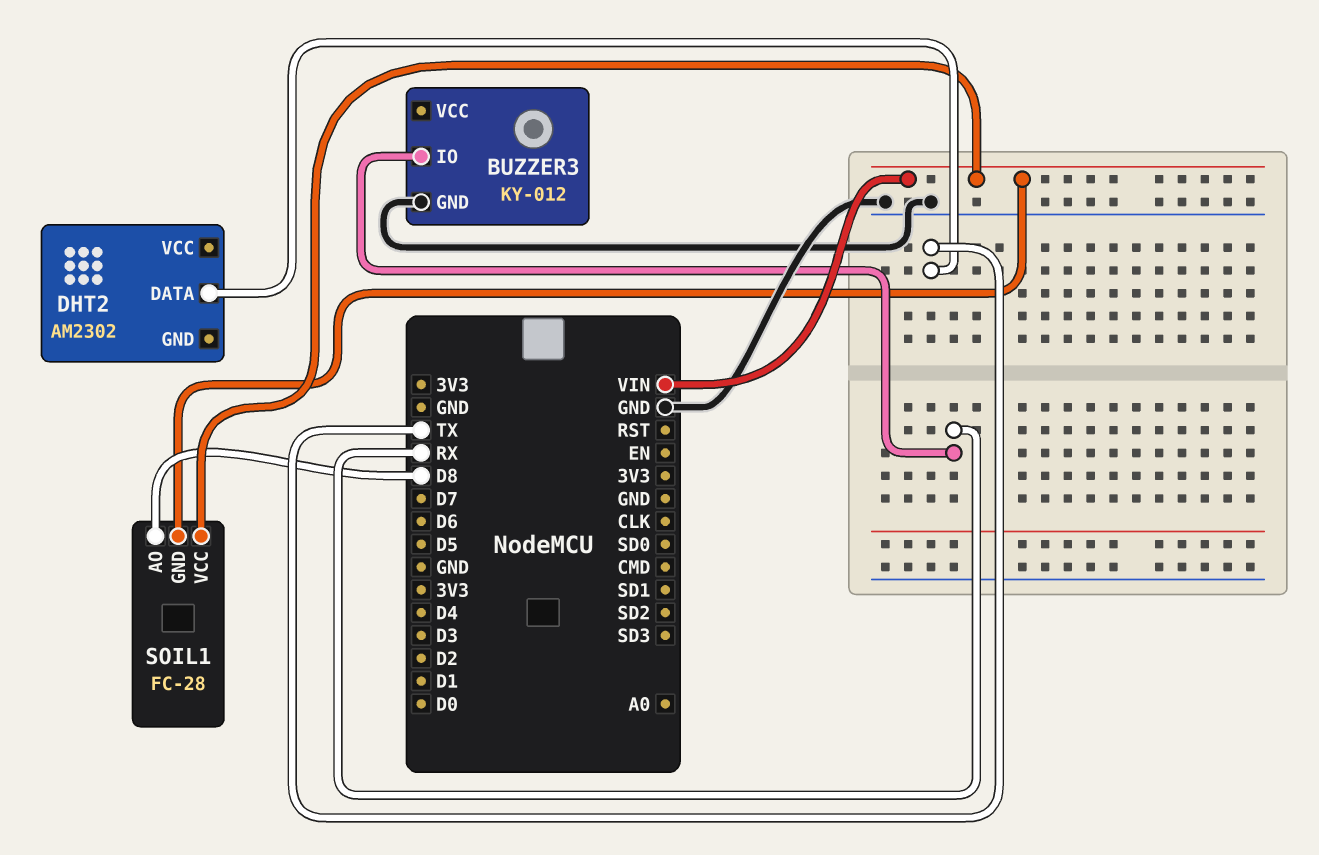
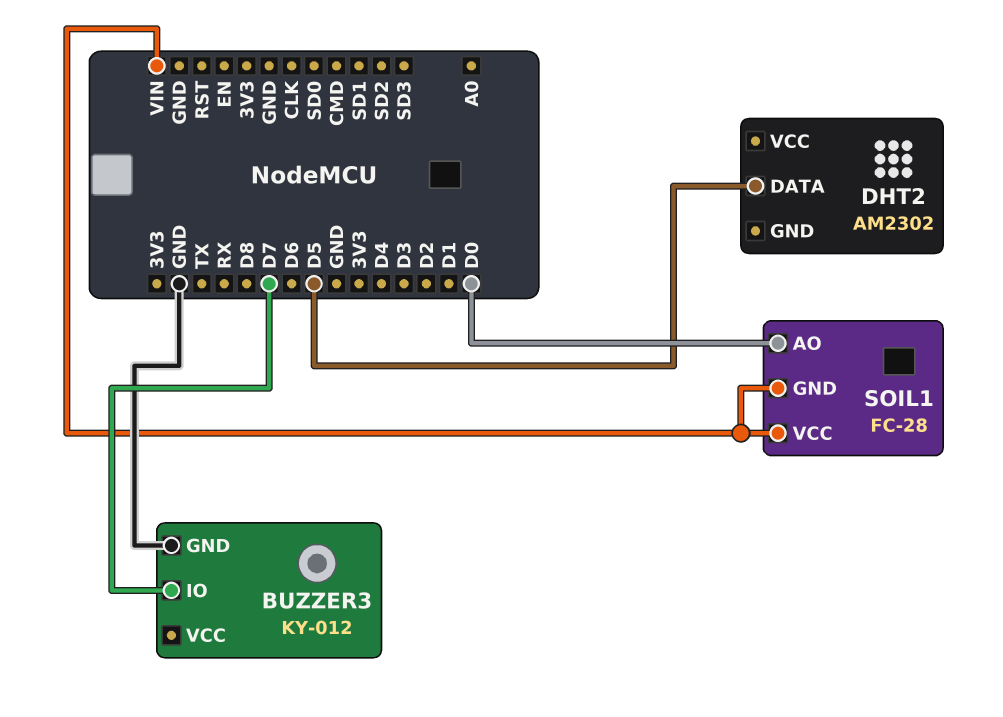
BUZZER3 pin IO: RX -> D7
DHT2 pin DATA: TX -> D5
SOIL1 pin AO: D8 -> D0

